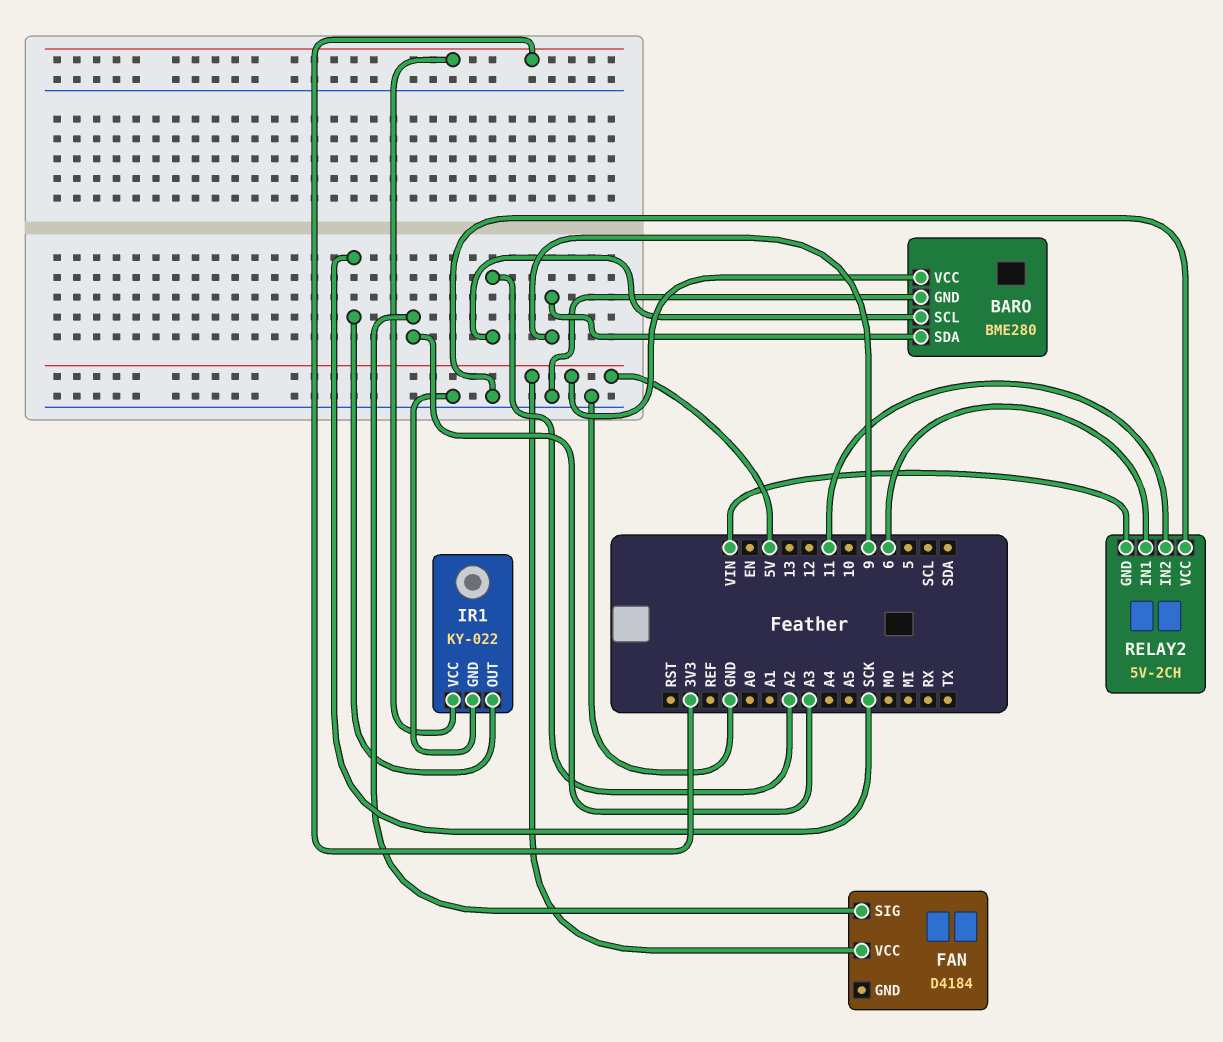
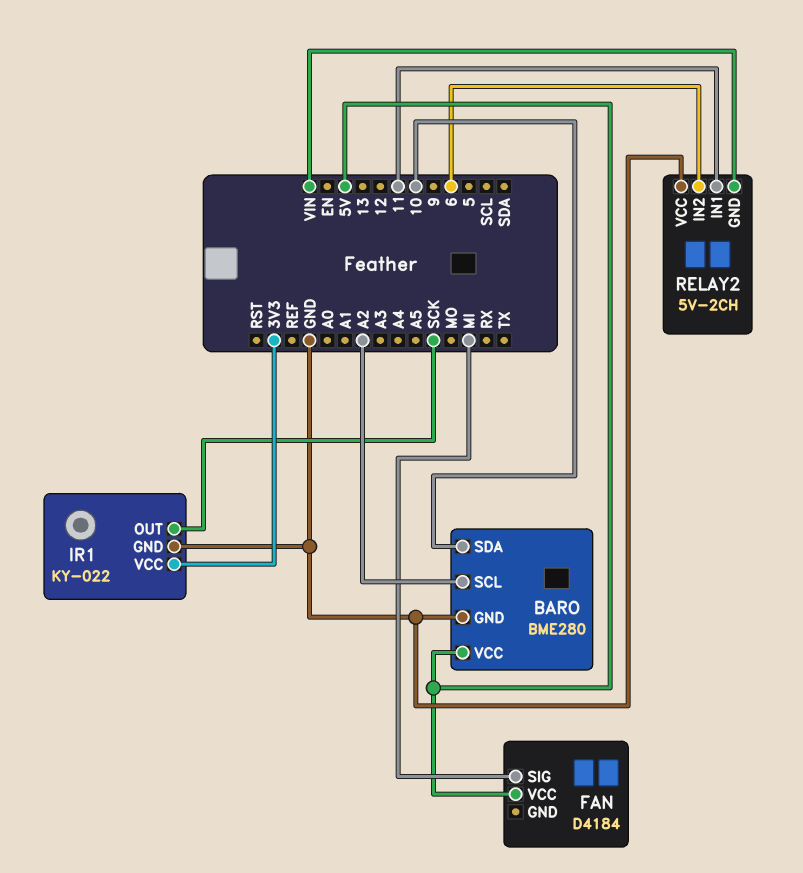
BARO pin SDA: 9 -> 10
FAN pin SIG: A3 -> MI
RELAY2 pin IN1: 6 -> 11
RELAY2 pin IN2: 11 -> 6

